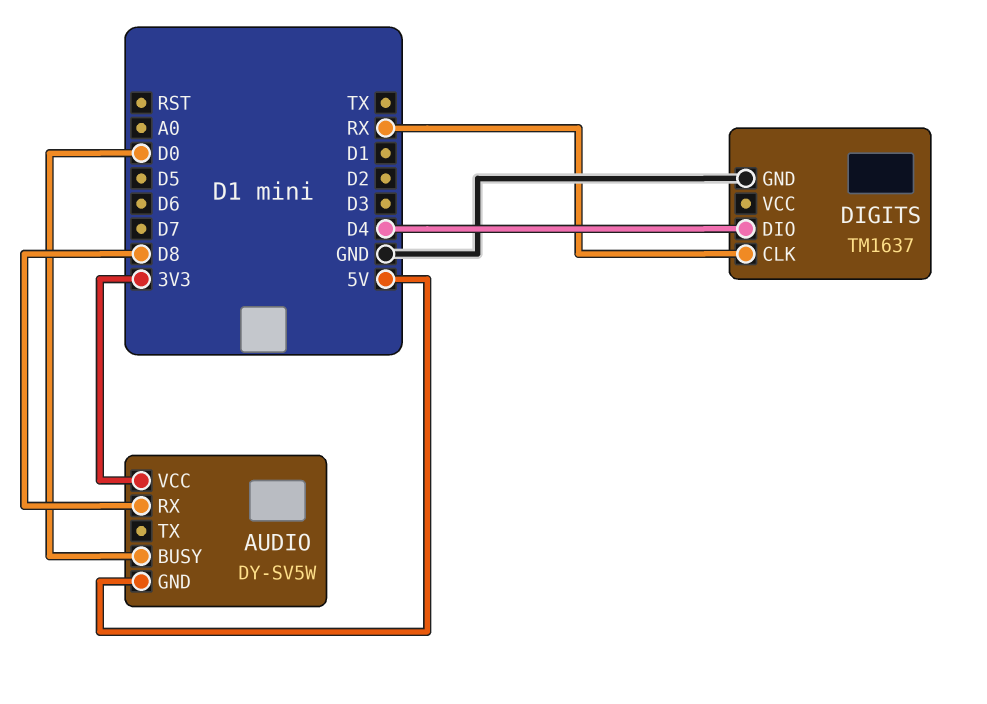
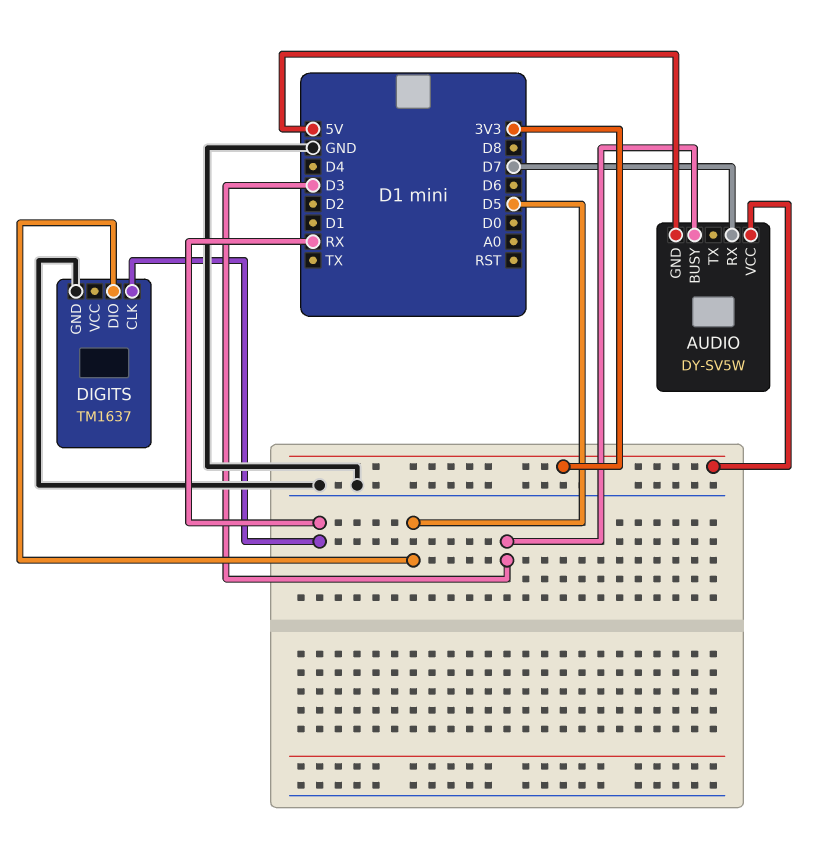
AUDIO pin BUSY: D0 -> D3
AUDIO pin RX: D8 -> D7
DIGITS pin DIO: D4 -> D5

